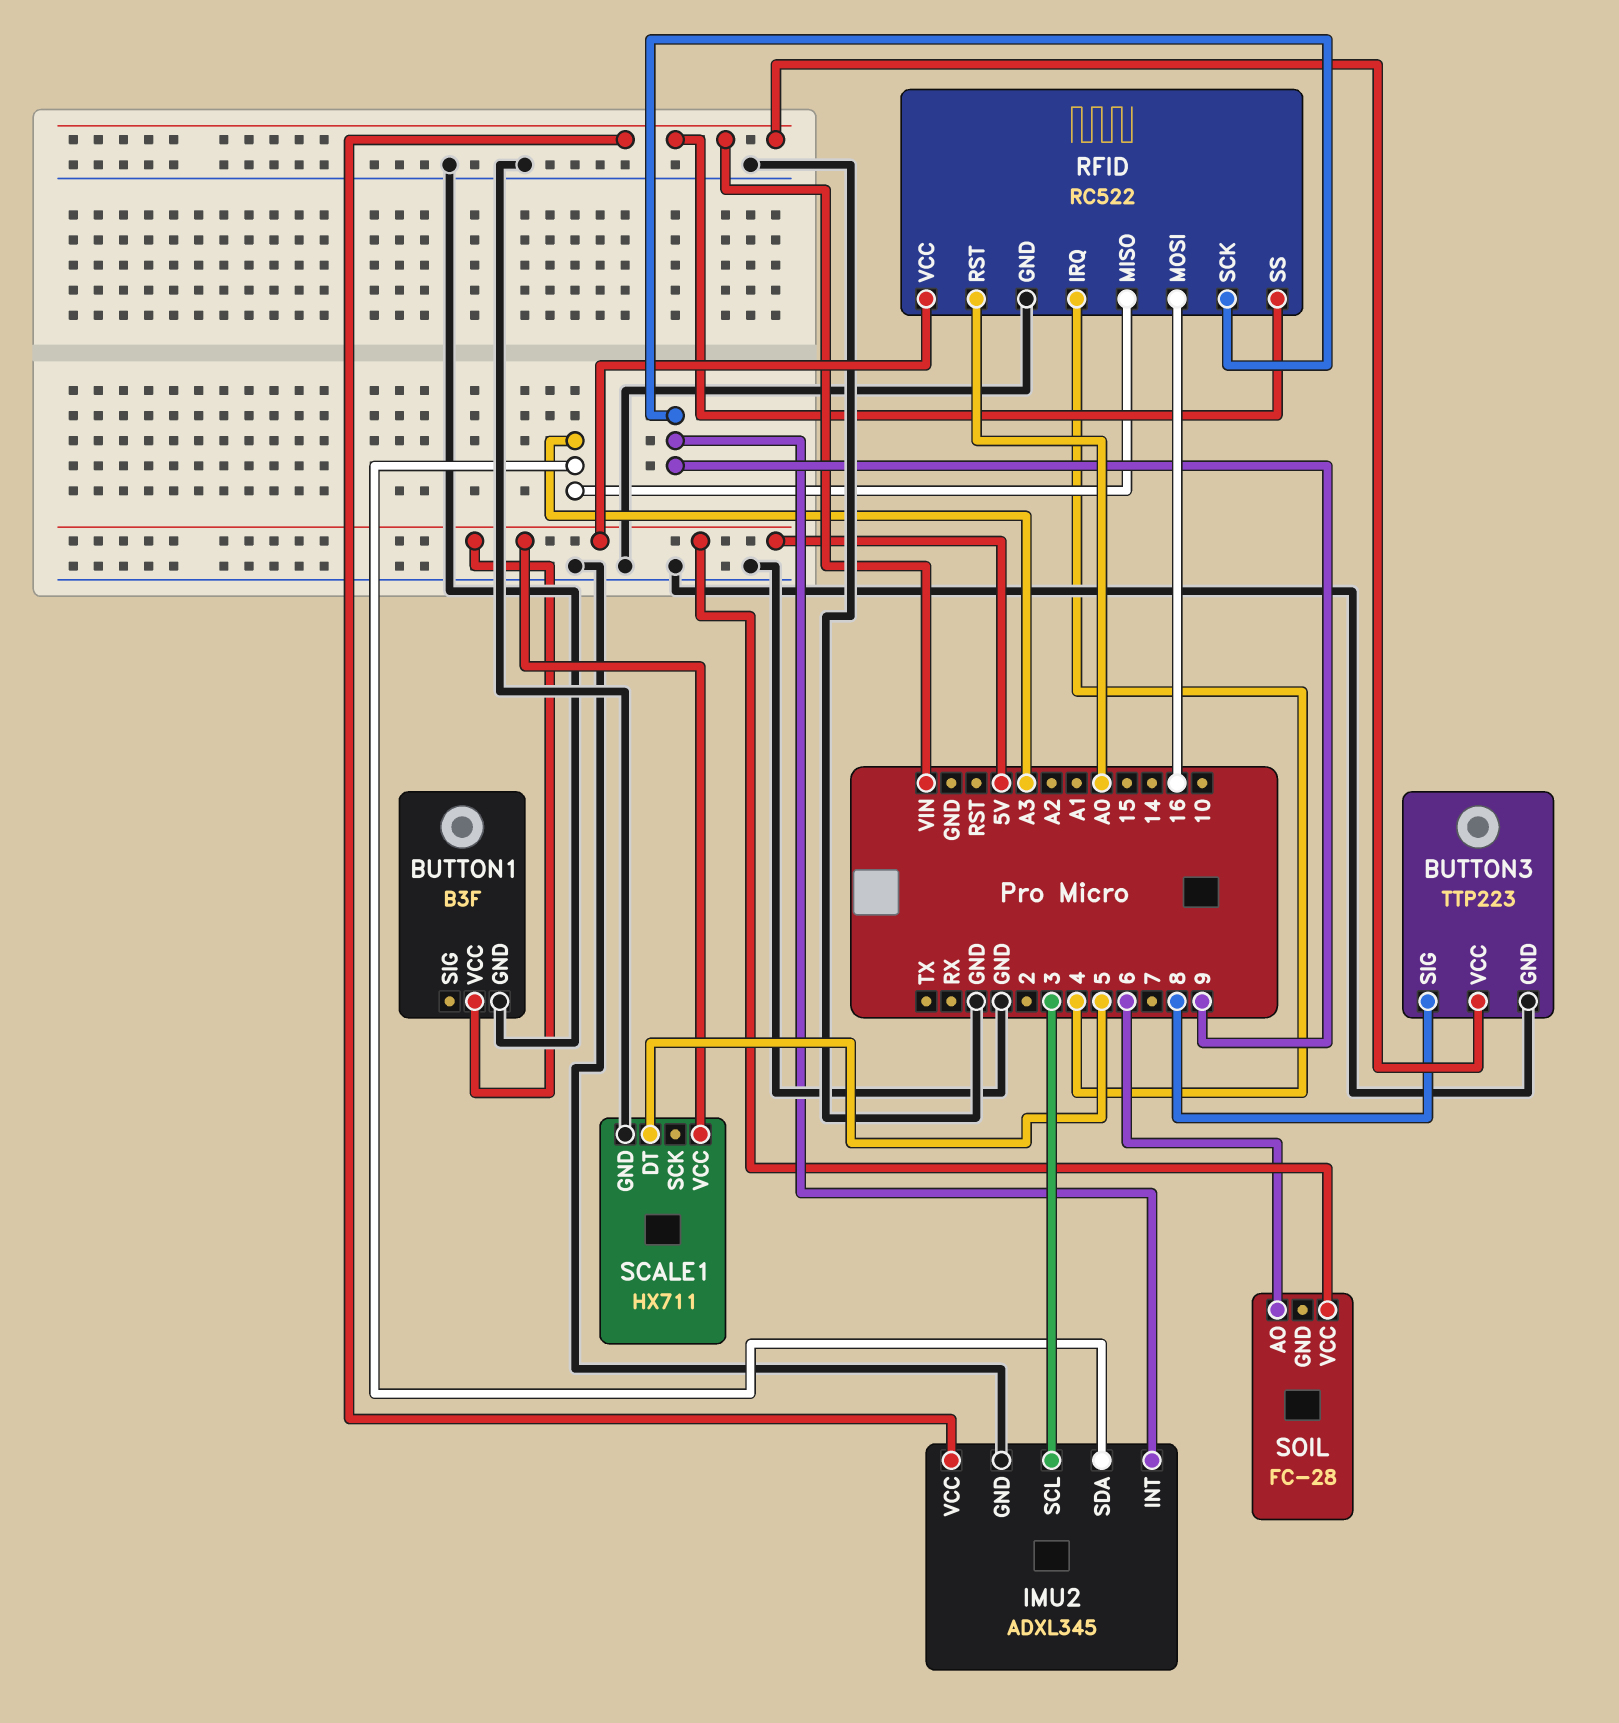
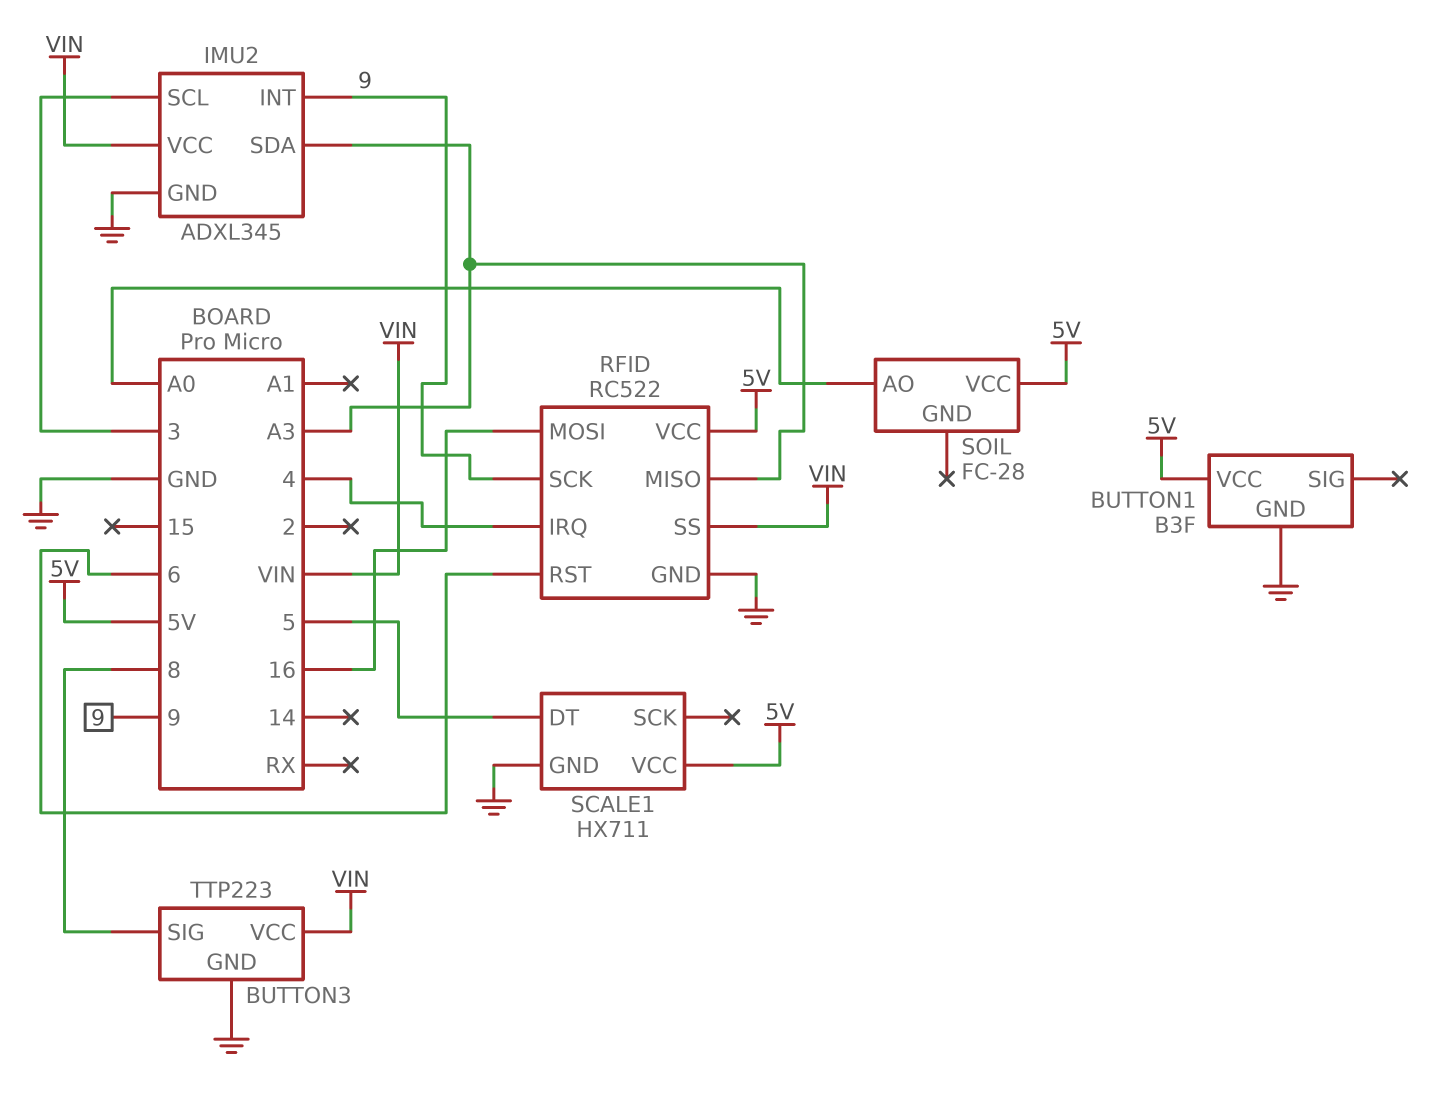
RFID pin RST: A0 -> 6
SOIL pin AO: 6 -> A0

